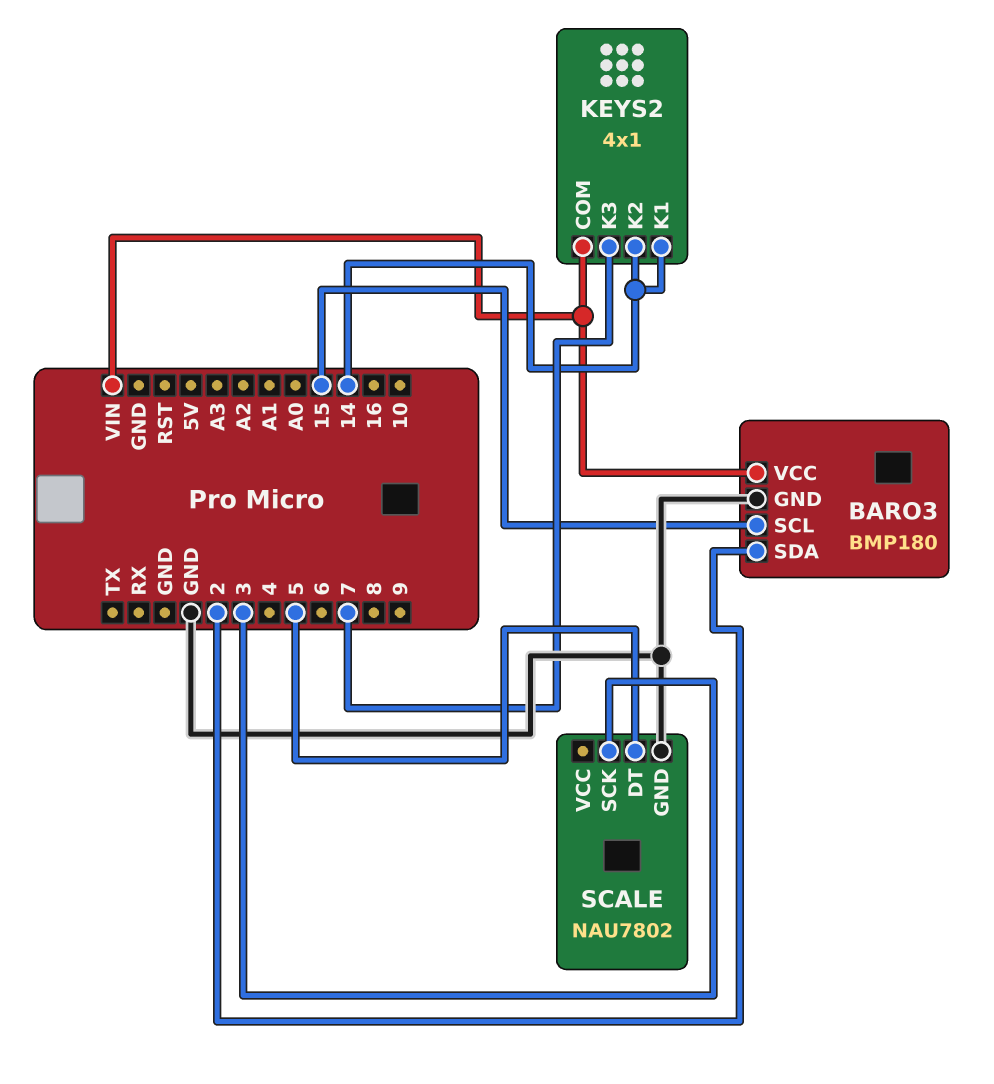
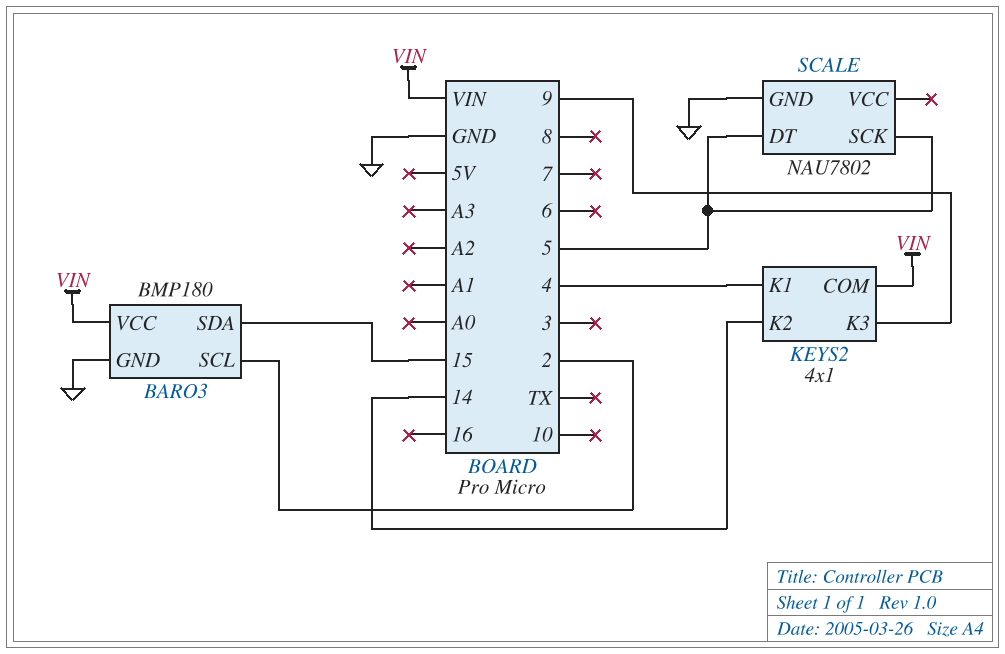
BARO3 pin SCL: 15 -> 2
BARO3 pin SDA: 2 -> 15
KEYS2 pin K1: 14 -> 4
KEYS2 pin K3: 7 -> 9
SCALE pin SCK: 3 -> 5

